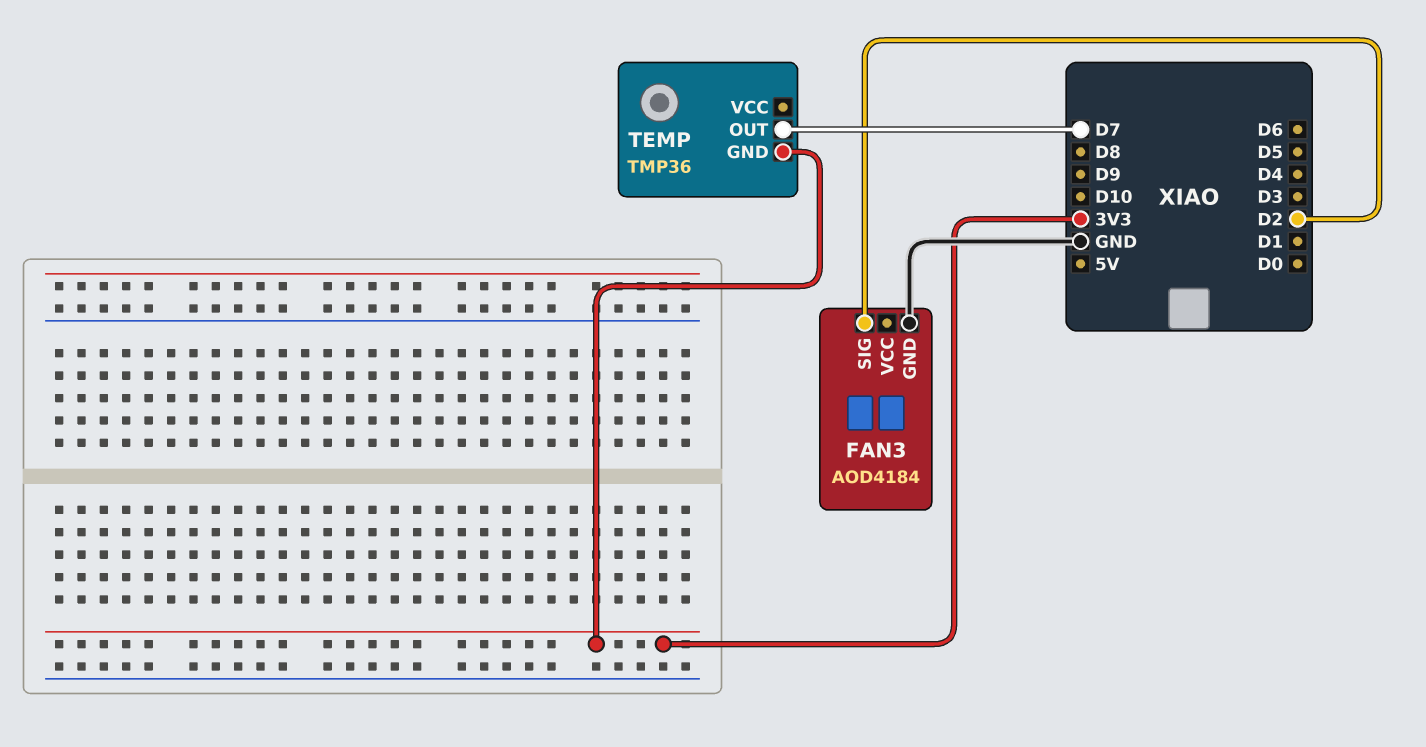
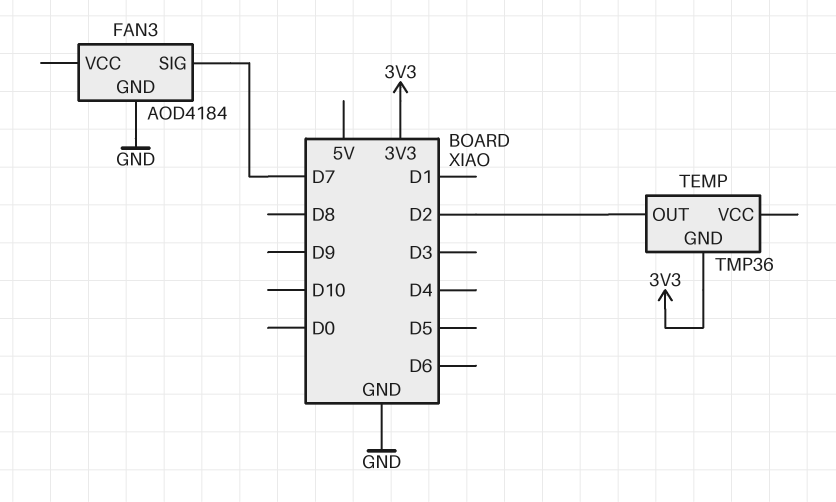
FAN3 pin SIG: D2 -> D7
TEMP pin OUT: D7 -> D2

